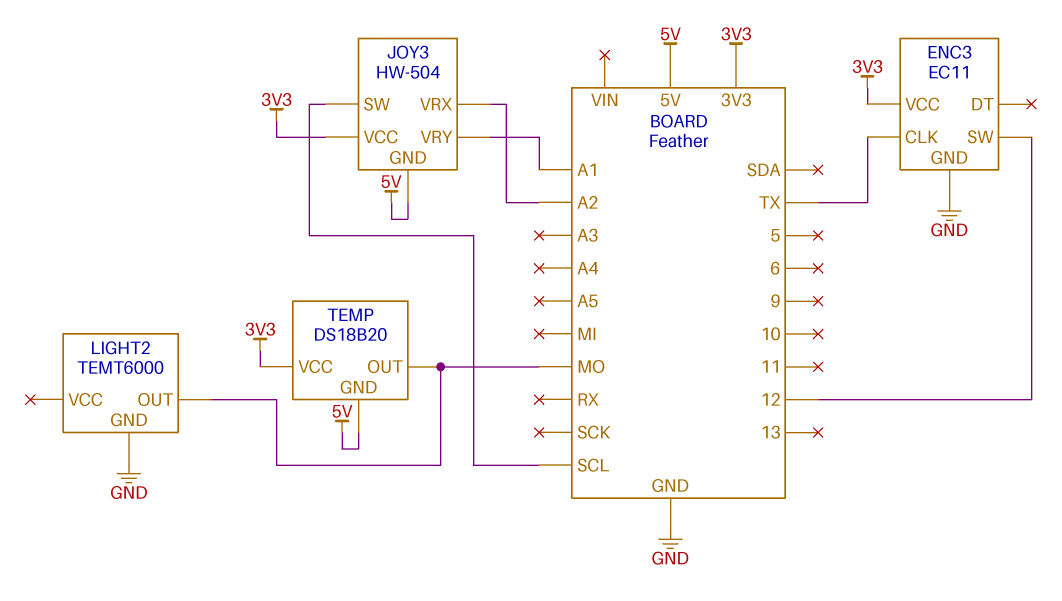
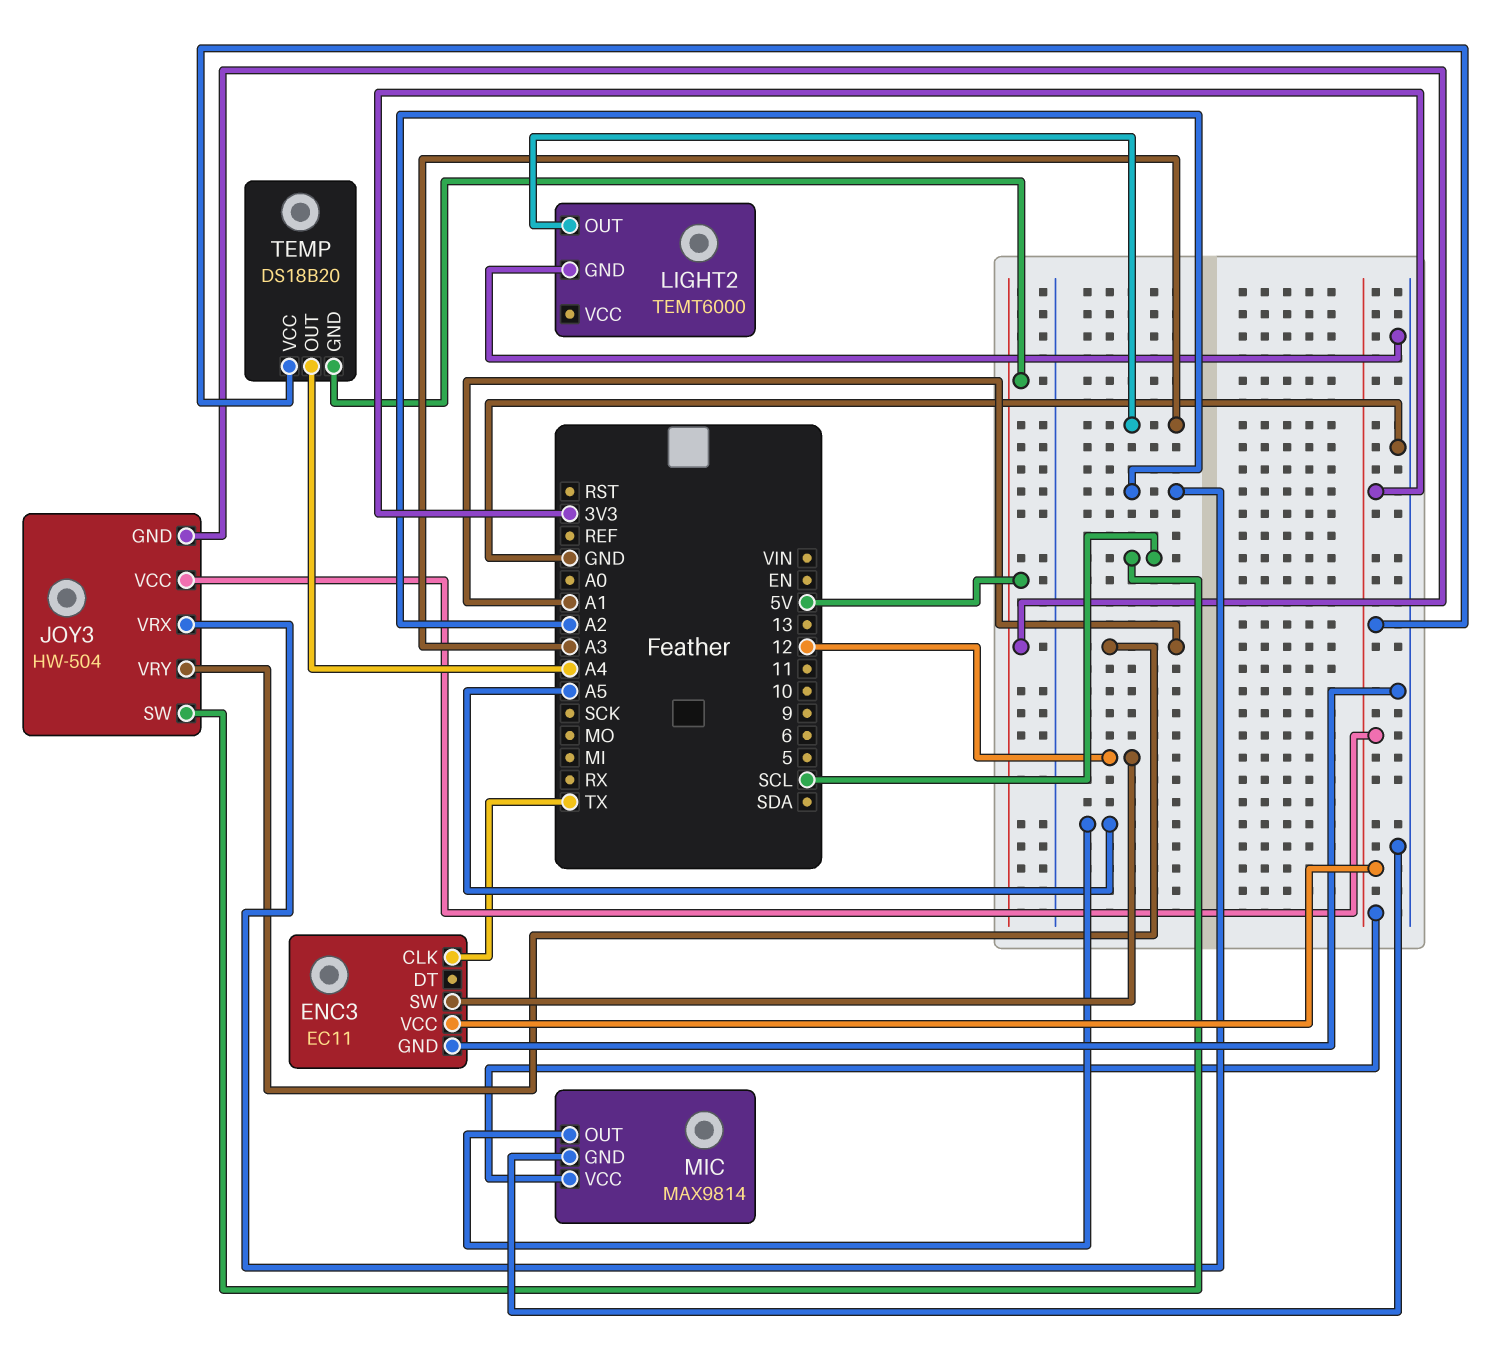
LIGHT2 pin OUT: MO -> A3
MIC: none -> MAX9814
MIC pin GND: none -> GND
MIC pin OUT: none -> A5
MIC pin VCC: none -> 3V3
TEMP pin OUT: MO -> A4

